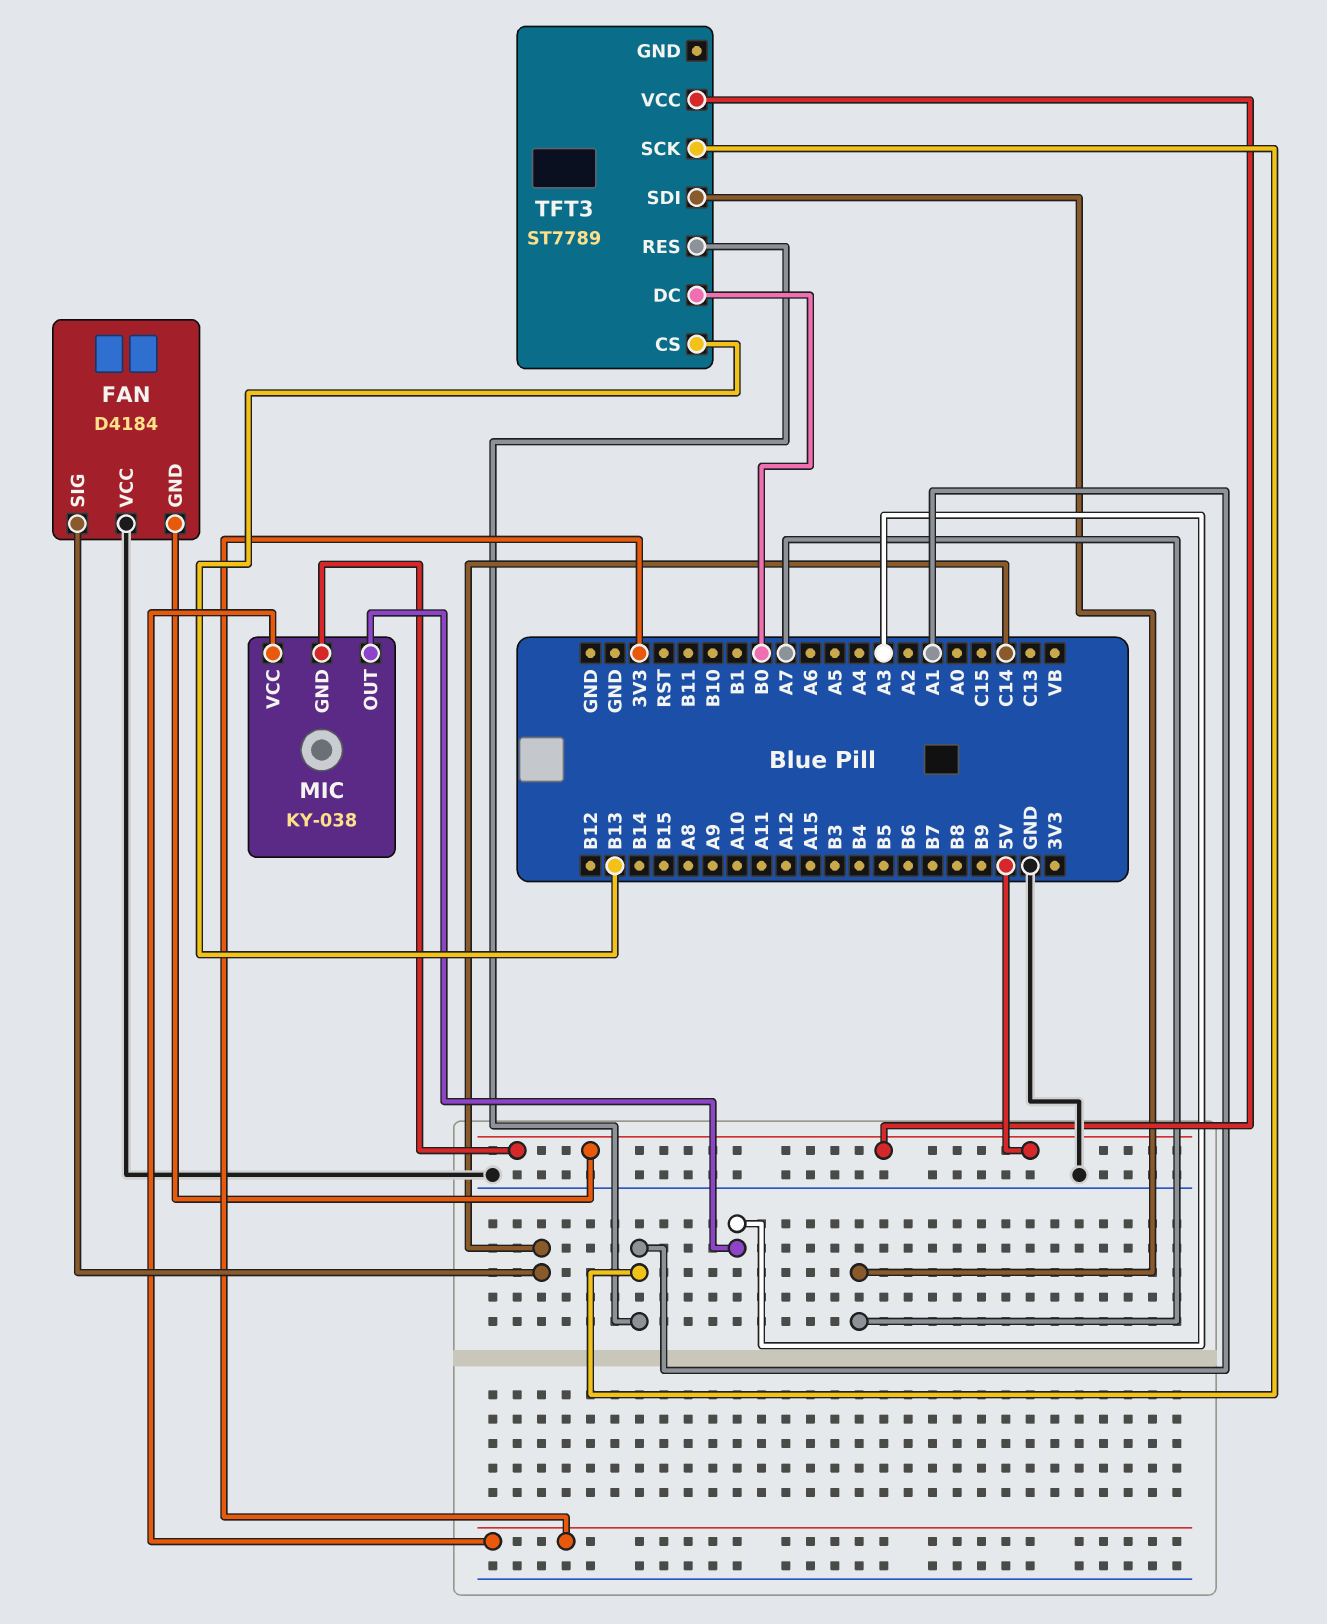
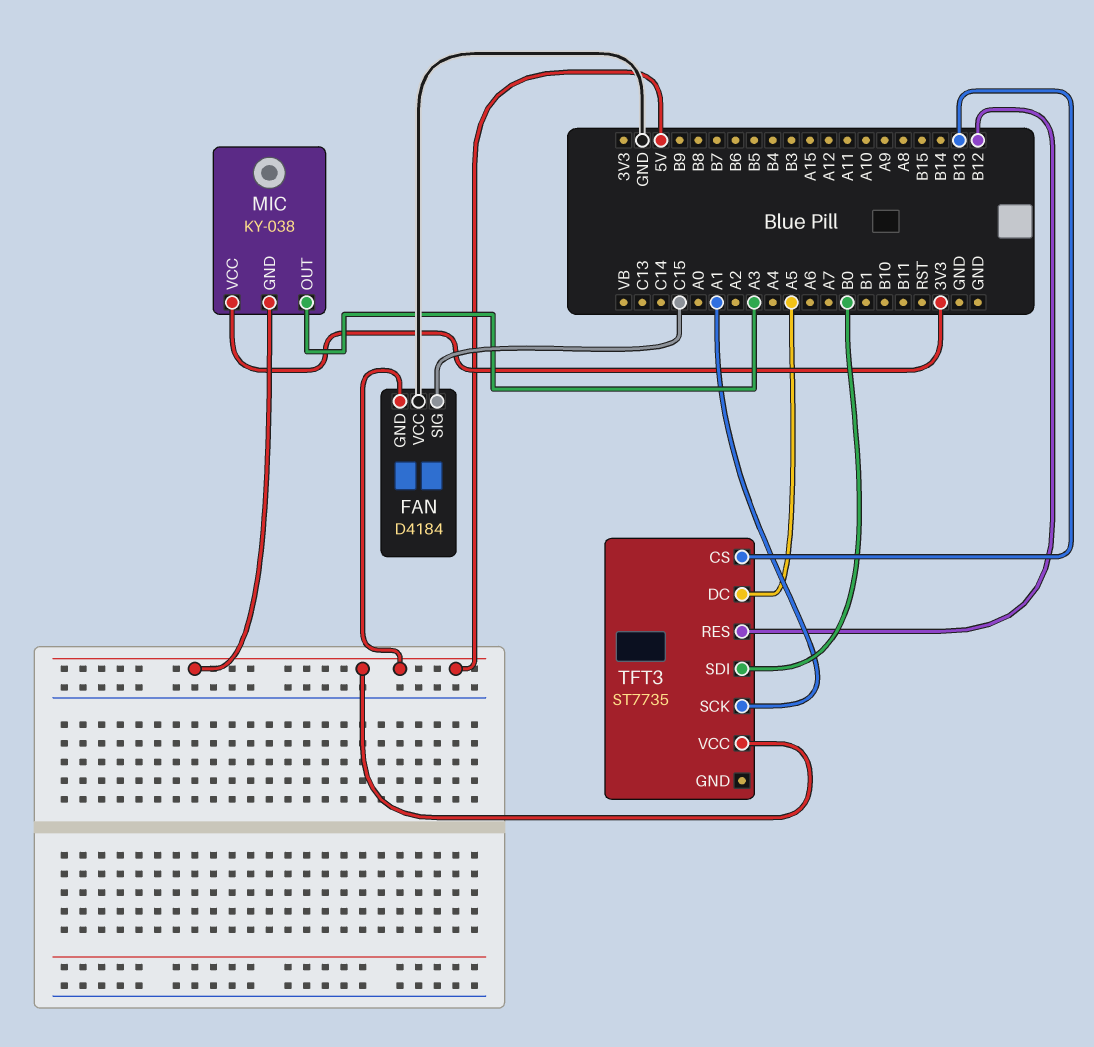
FAN pin SIG: C14 -> C15
TFT3: ST7789 -> ST7735
TFT3 pin DC: B0 -> A5
TFT3 pin RES: A1 -> B12
TFT3 pin SDI: A7 -> B0

